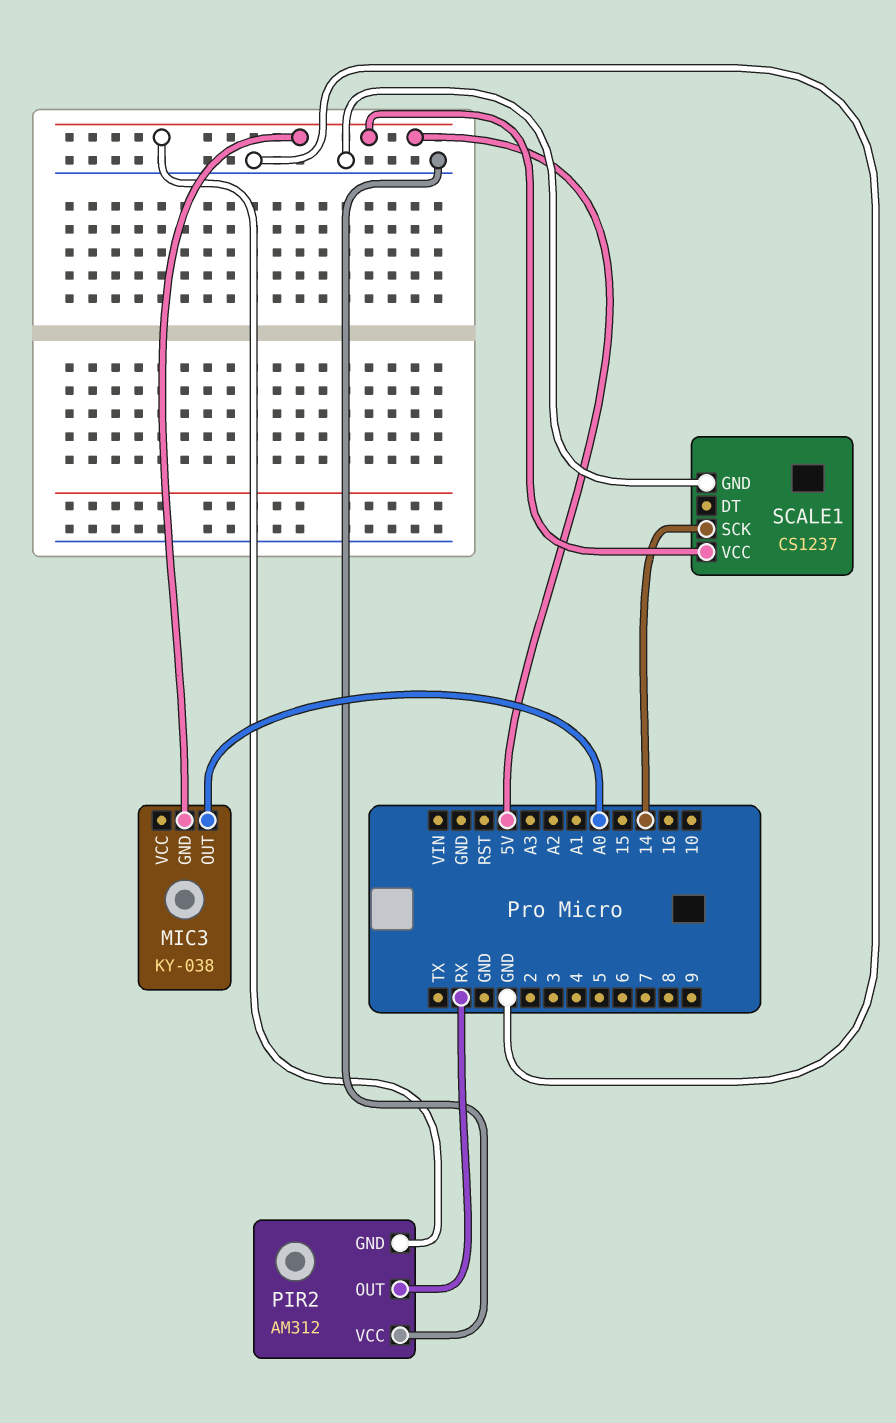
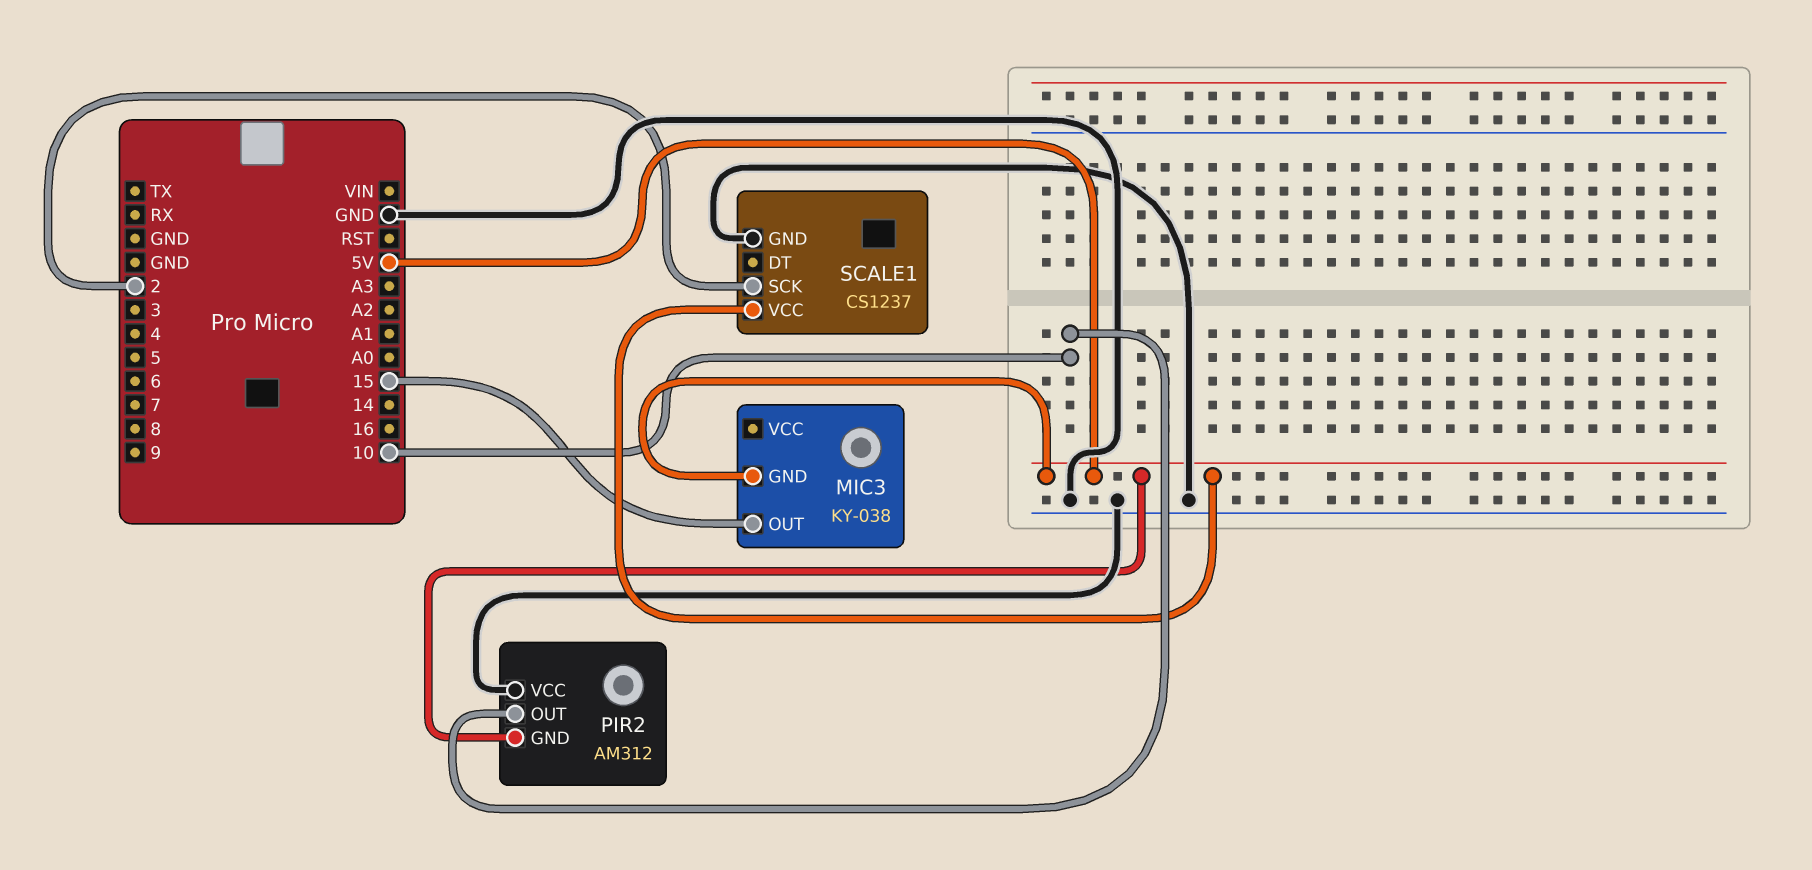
MIC3 pin OUT: A0 -> 15
PIR2 pin OUT: RX -> 10
SCALE1 pin SCK: 14 -> 2

